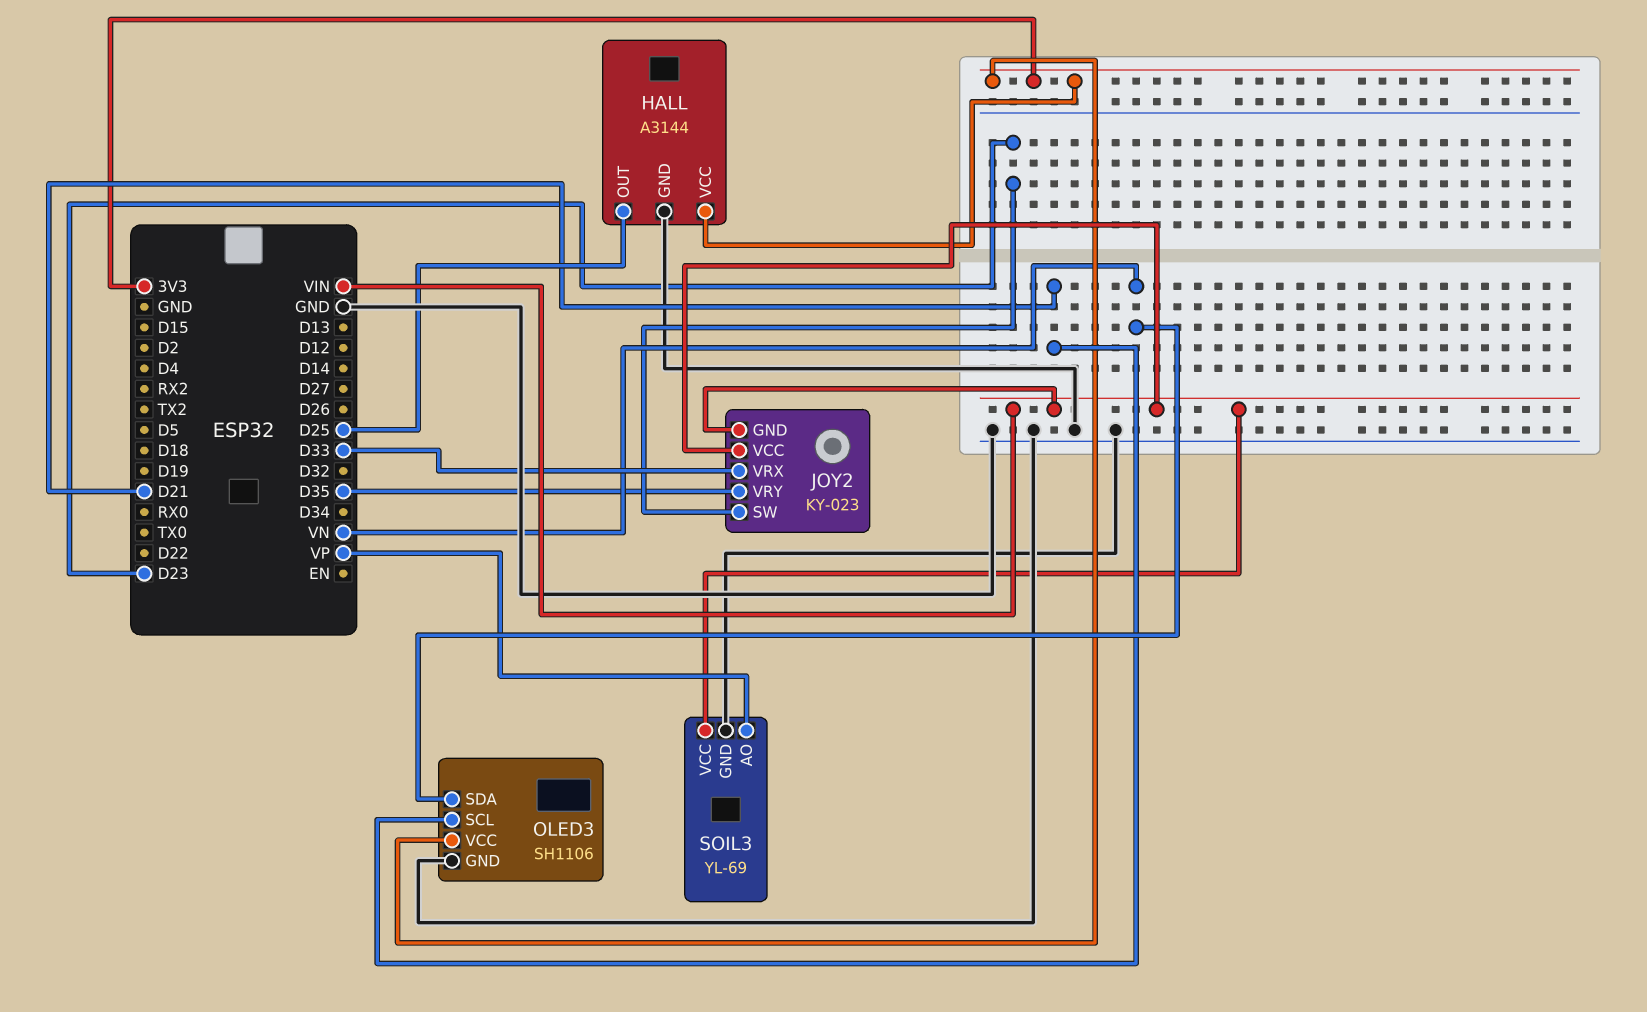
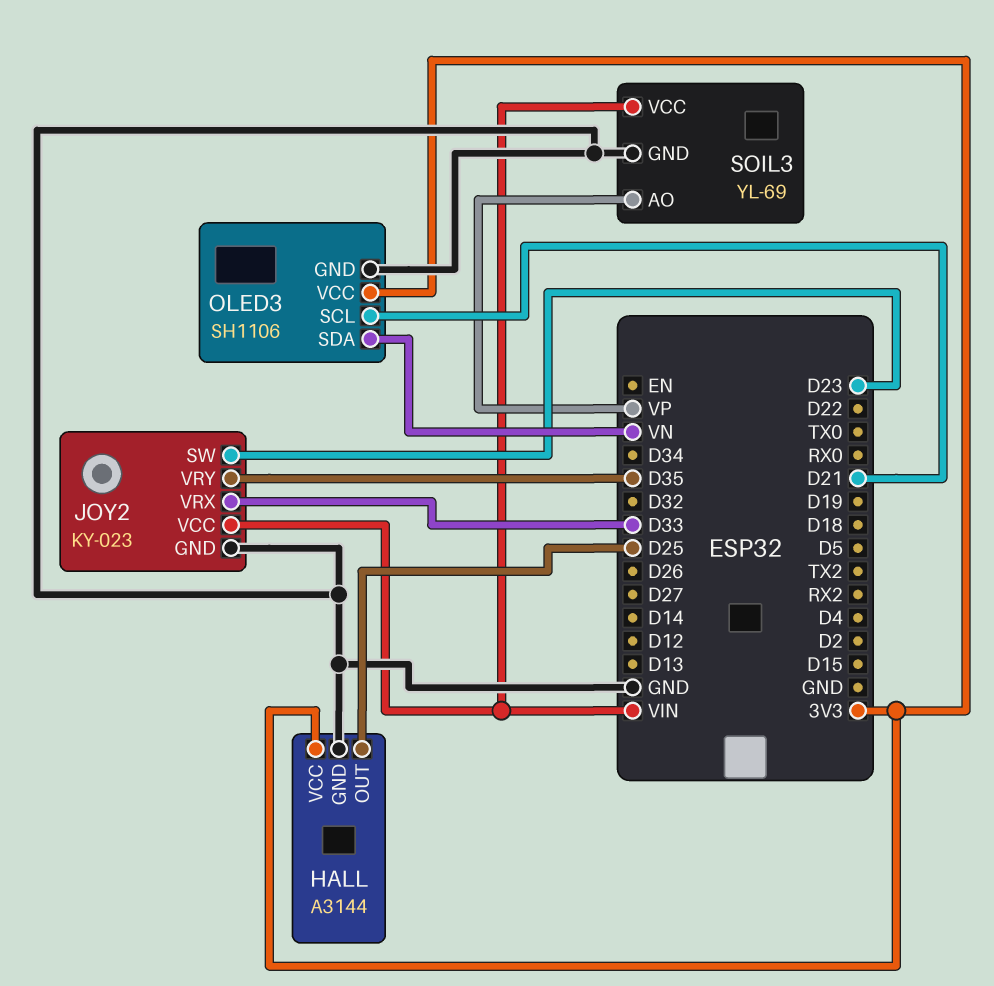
JOY2 pin GND: VIN -> GND

